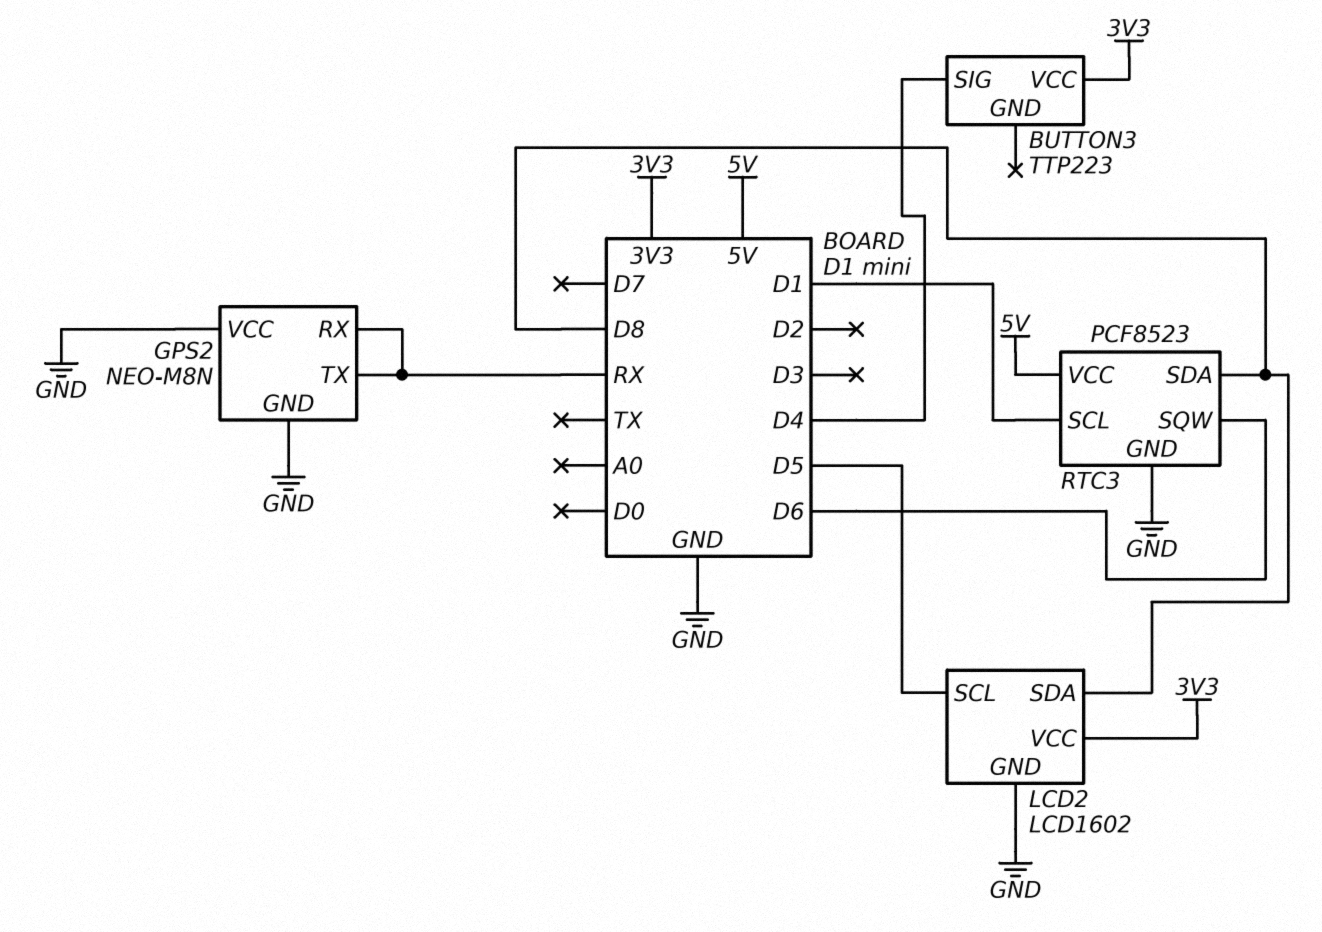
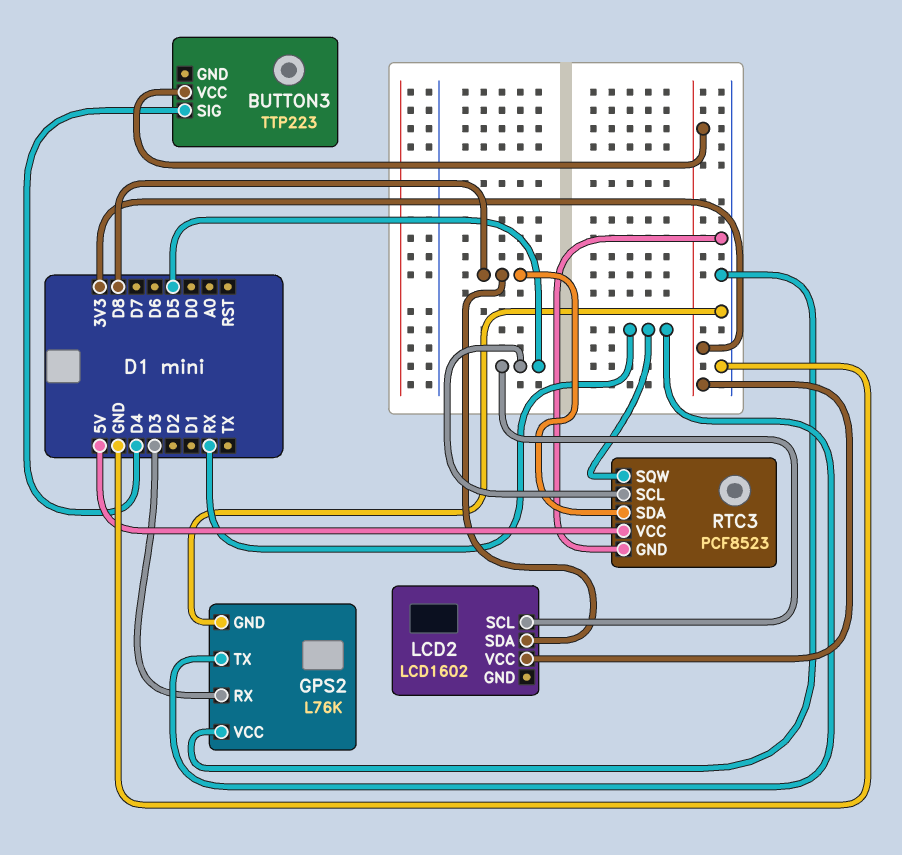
GPS2: NEO-M8N -> L76K
GPS2 pin RX: RX -> D3
LCD2 pin GND: GND -> none
RTC3 pin SCL: D1 -> D5
RTC3 pin SQW: D6 -> RX

